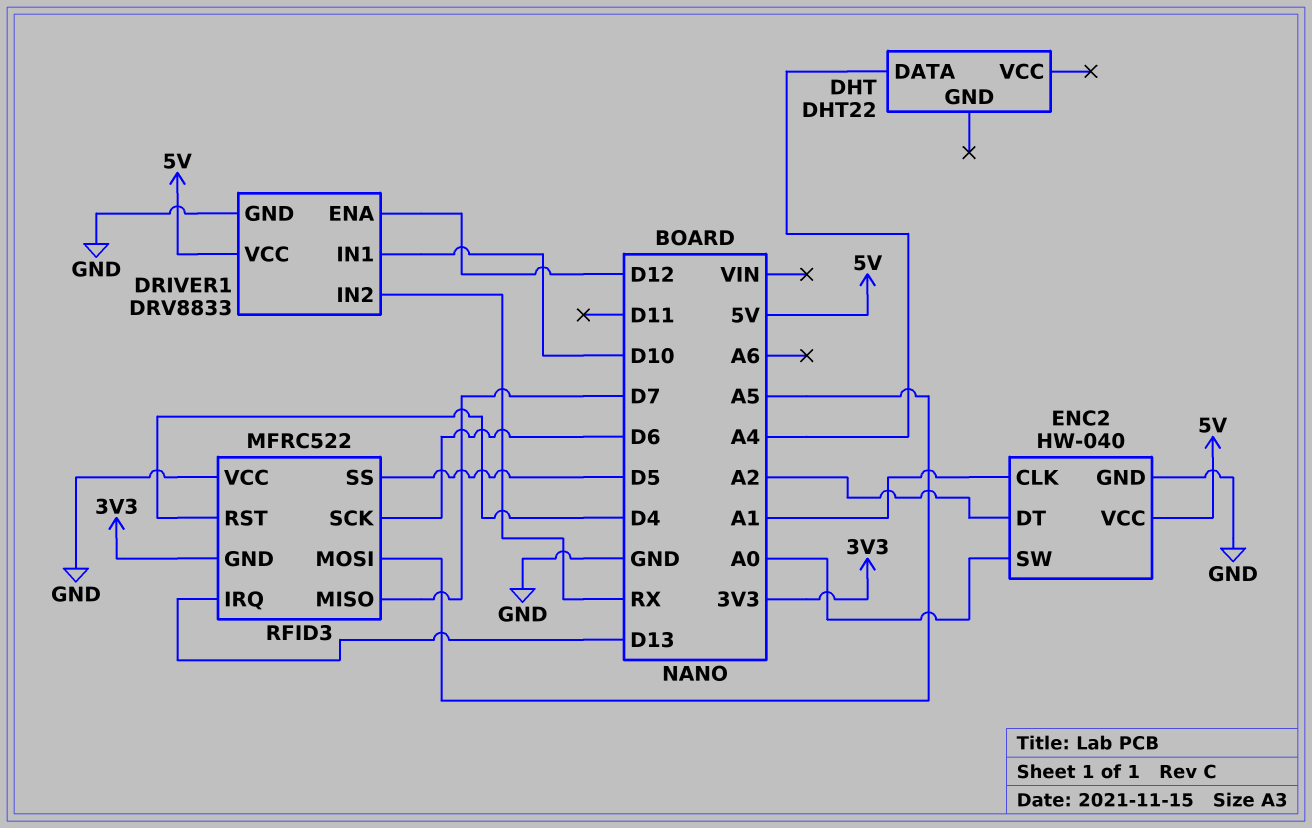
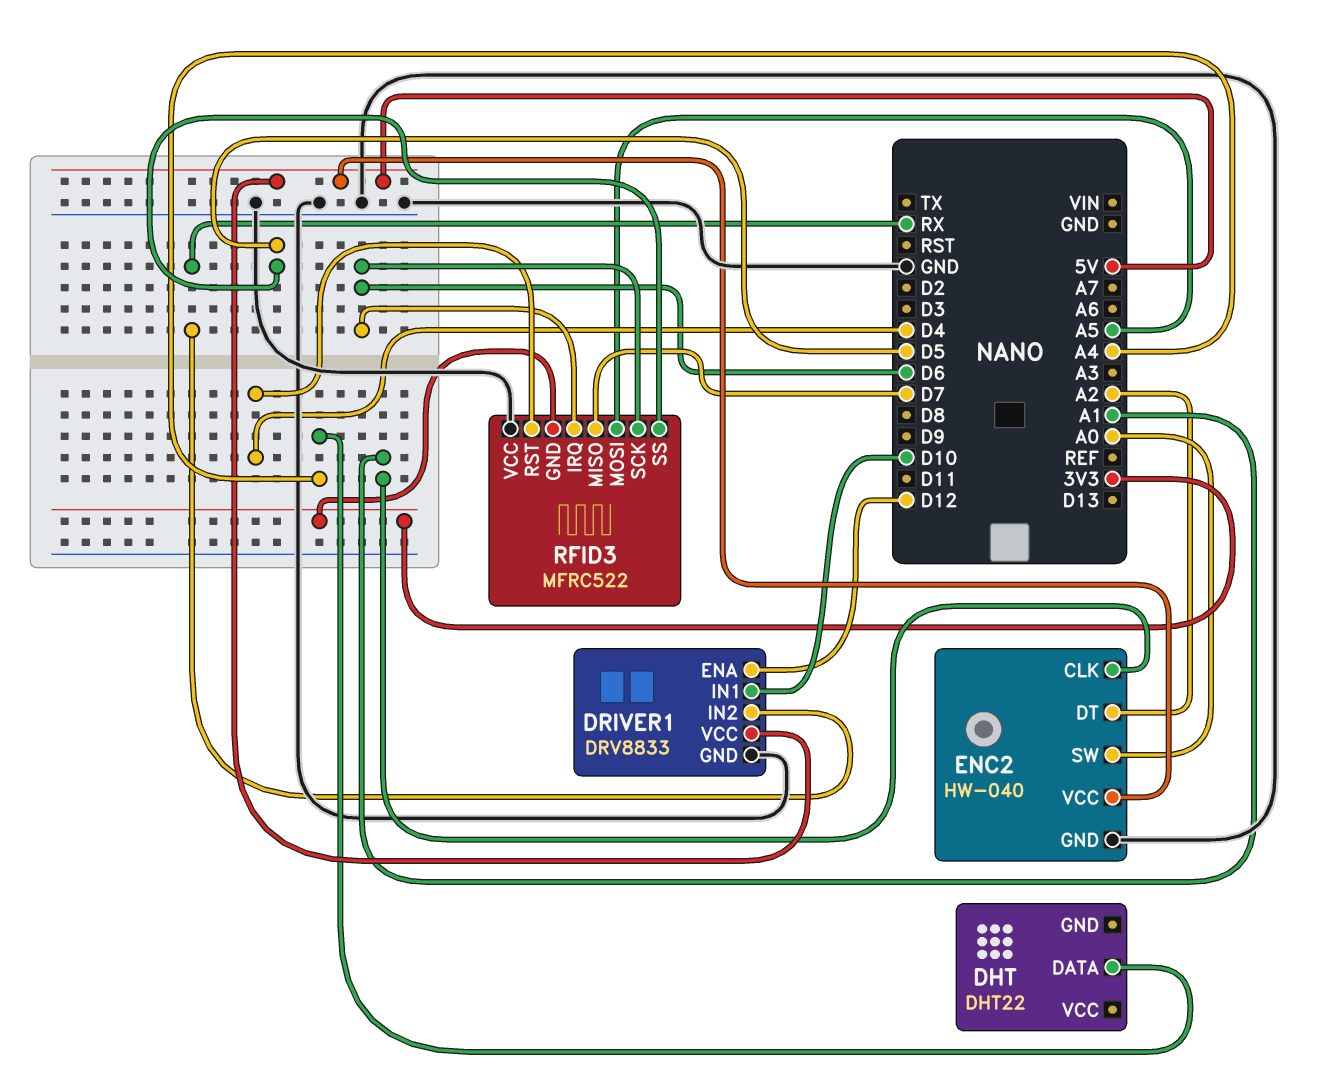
RFID3 pin IRQ: D13 -> D6

